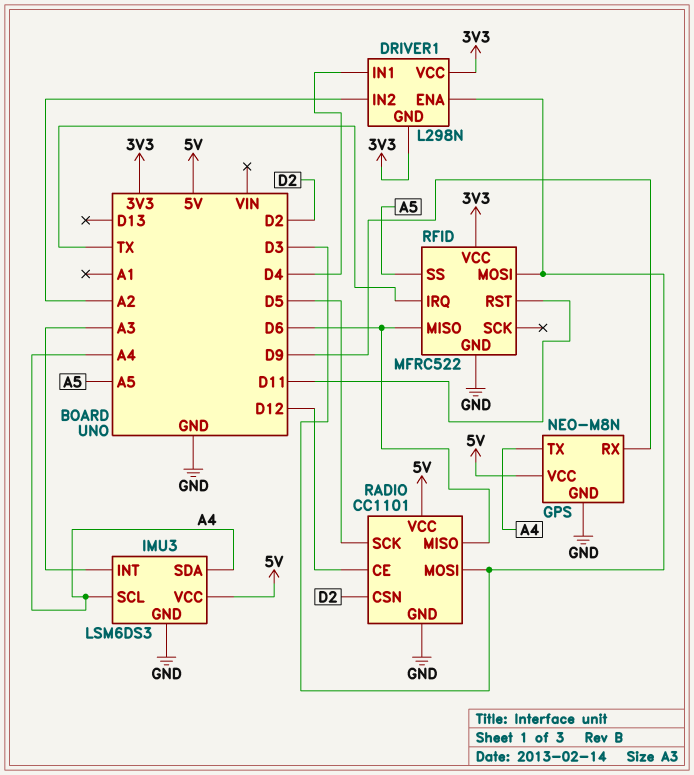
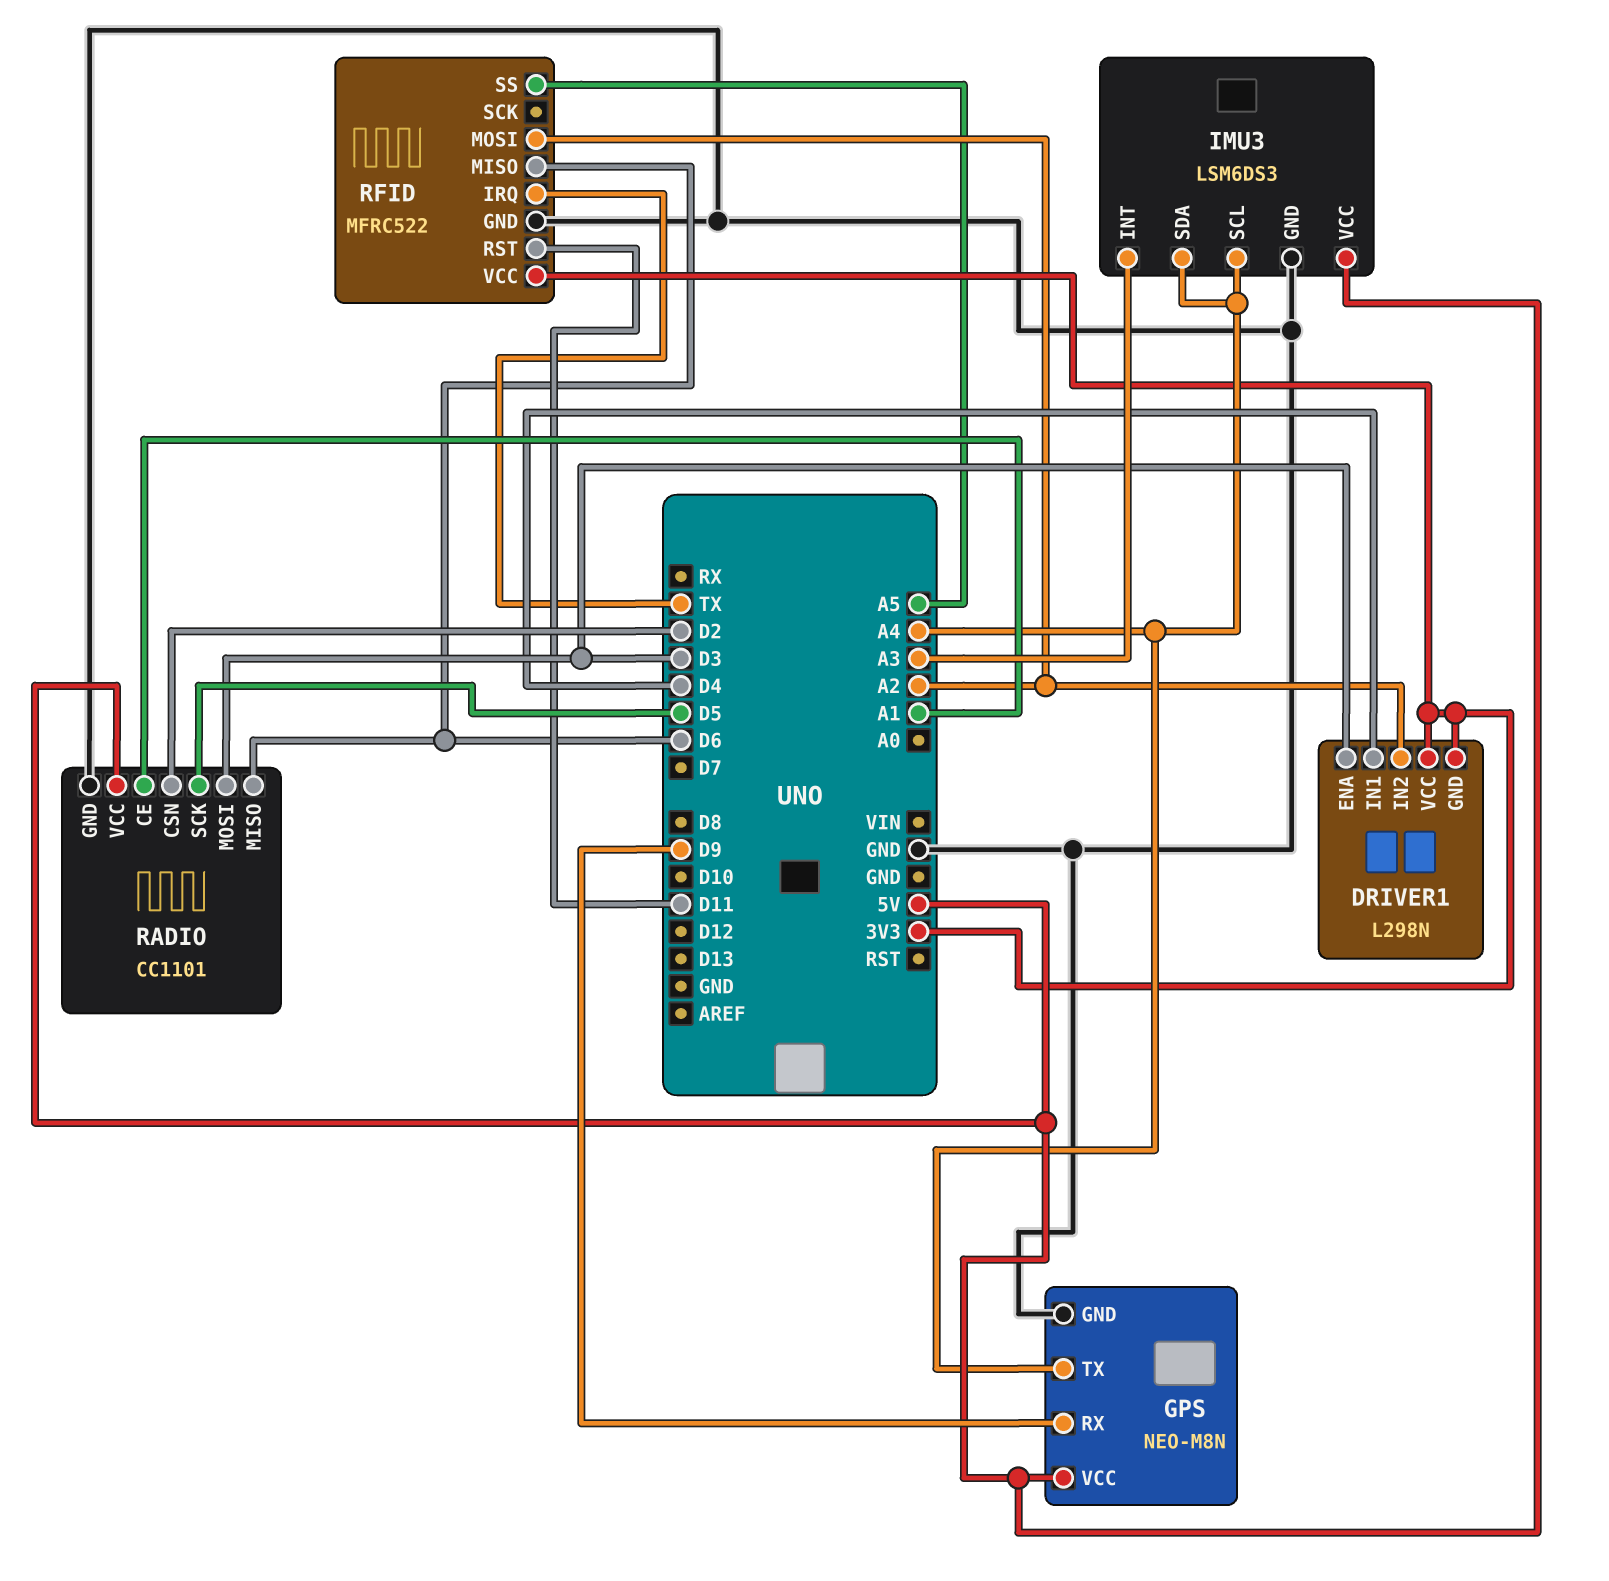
RADIO pin CE: D12 -> A1
RFID pin MOSI: D3 -> A2

